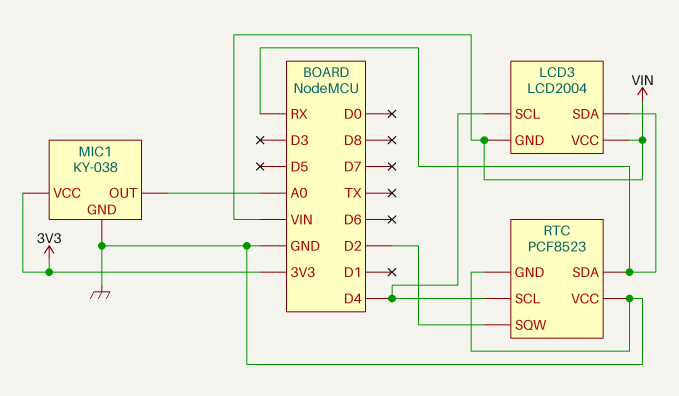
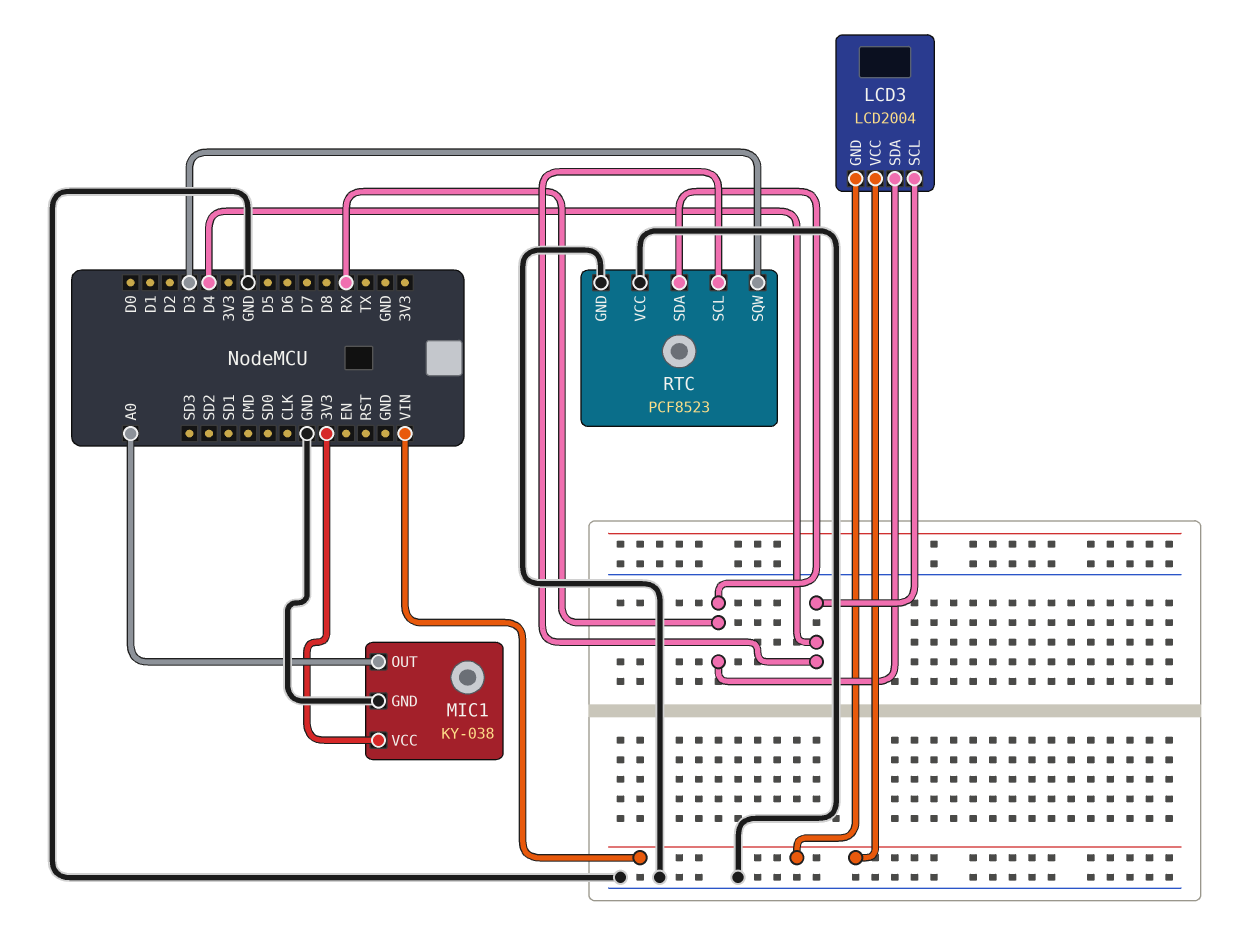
RTC pin SQW: D2 -> D3

